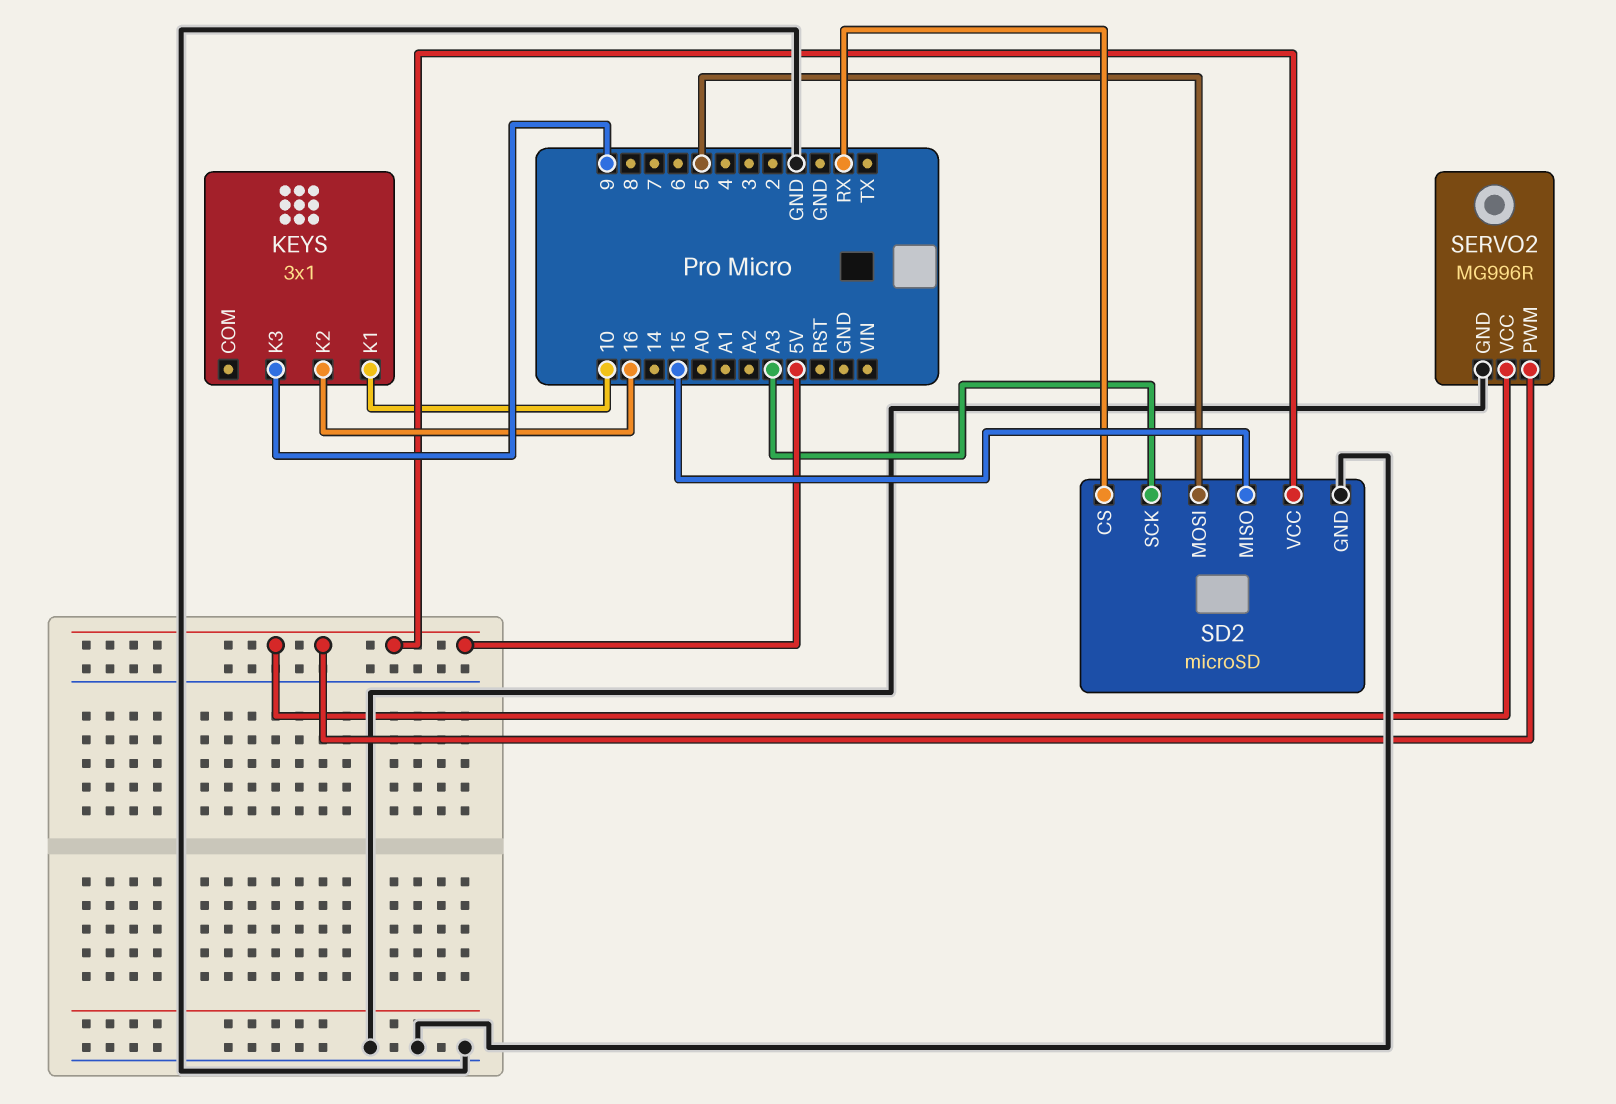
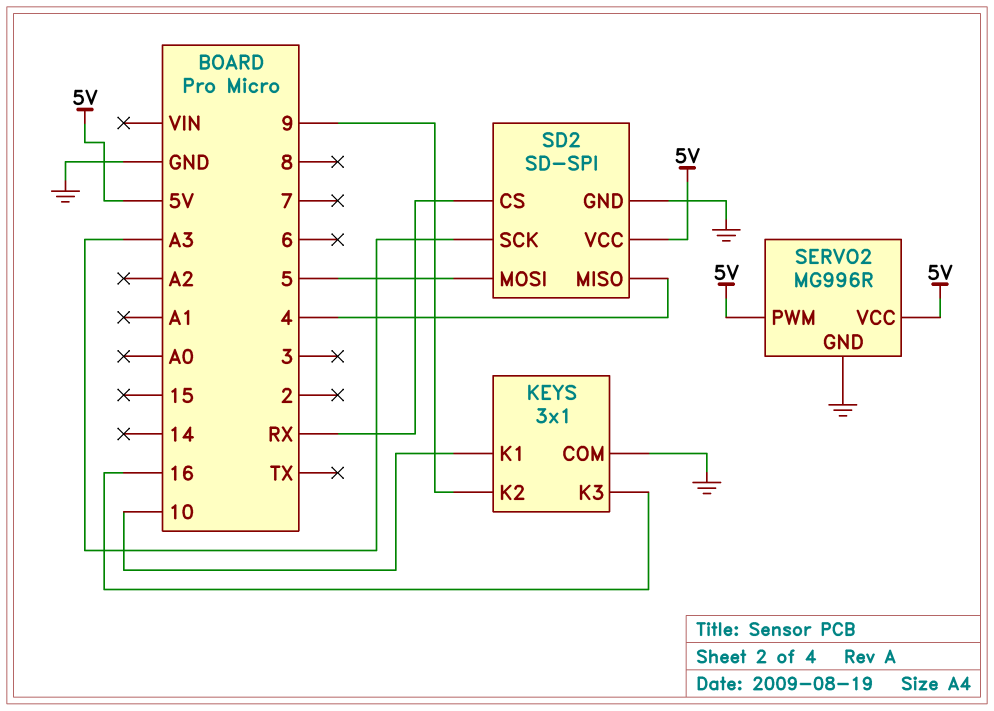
KEYS pin COM: none -> GND
KEYS pin K2: 16 -> 9
KEYS pin K3: 9 -> 16
SD2: microSD -> SD-SPI
SD2 pin MISO: 15 -> 4

